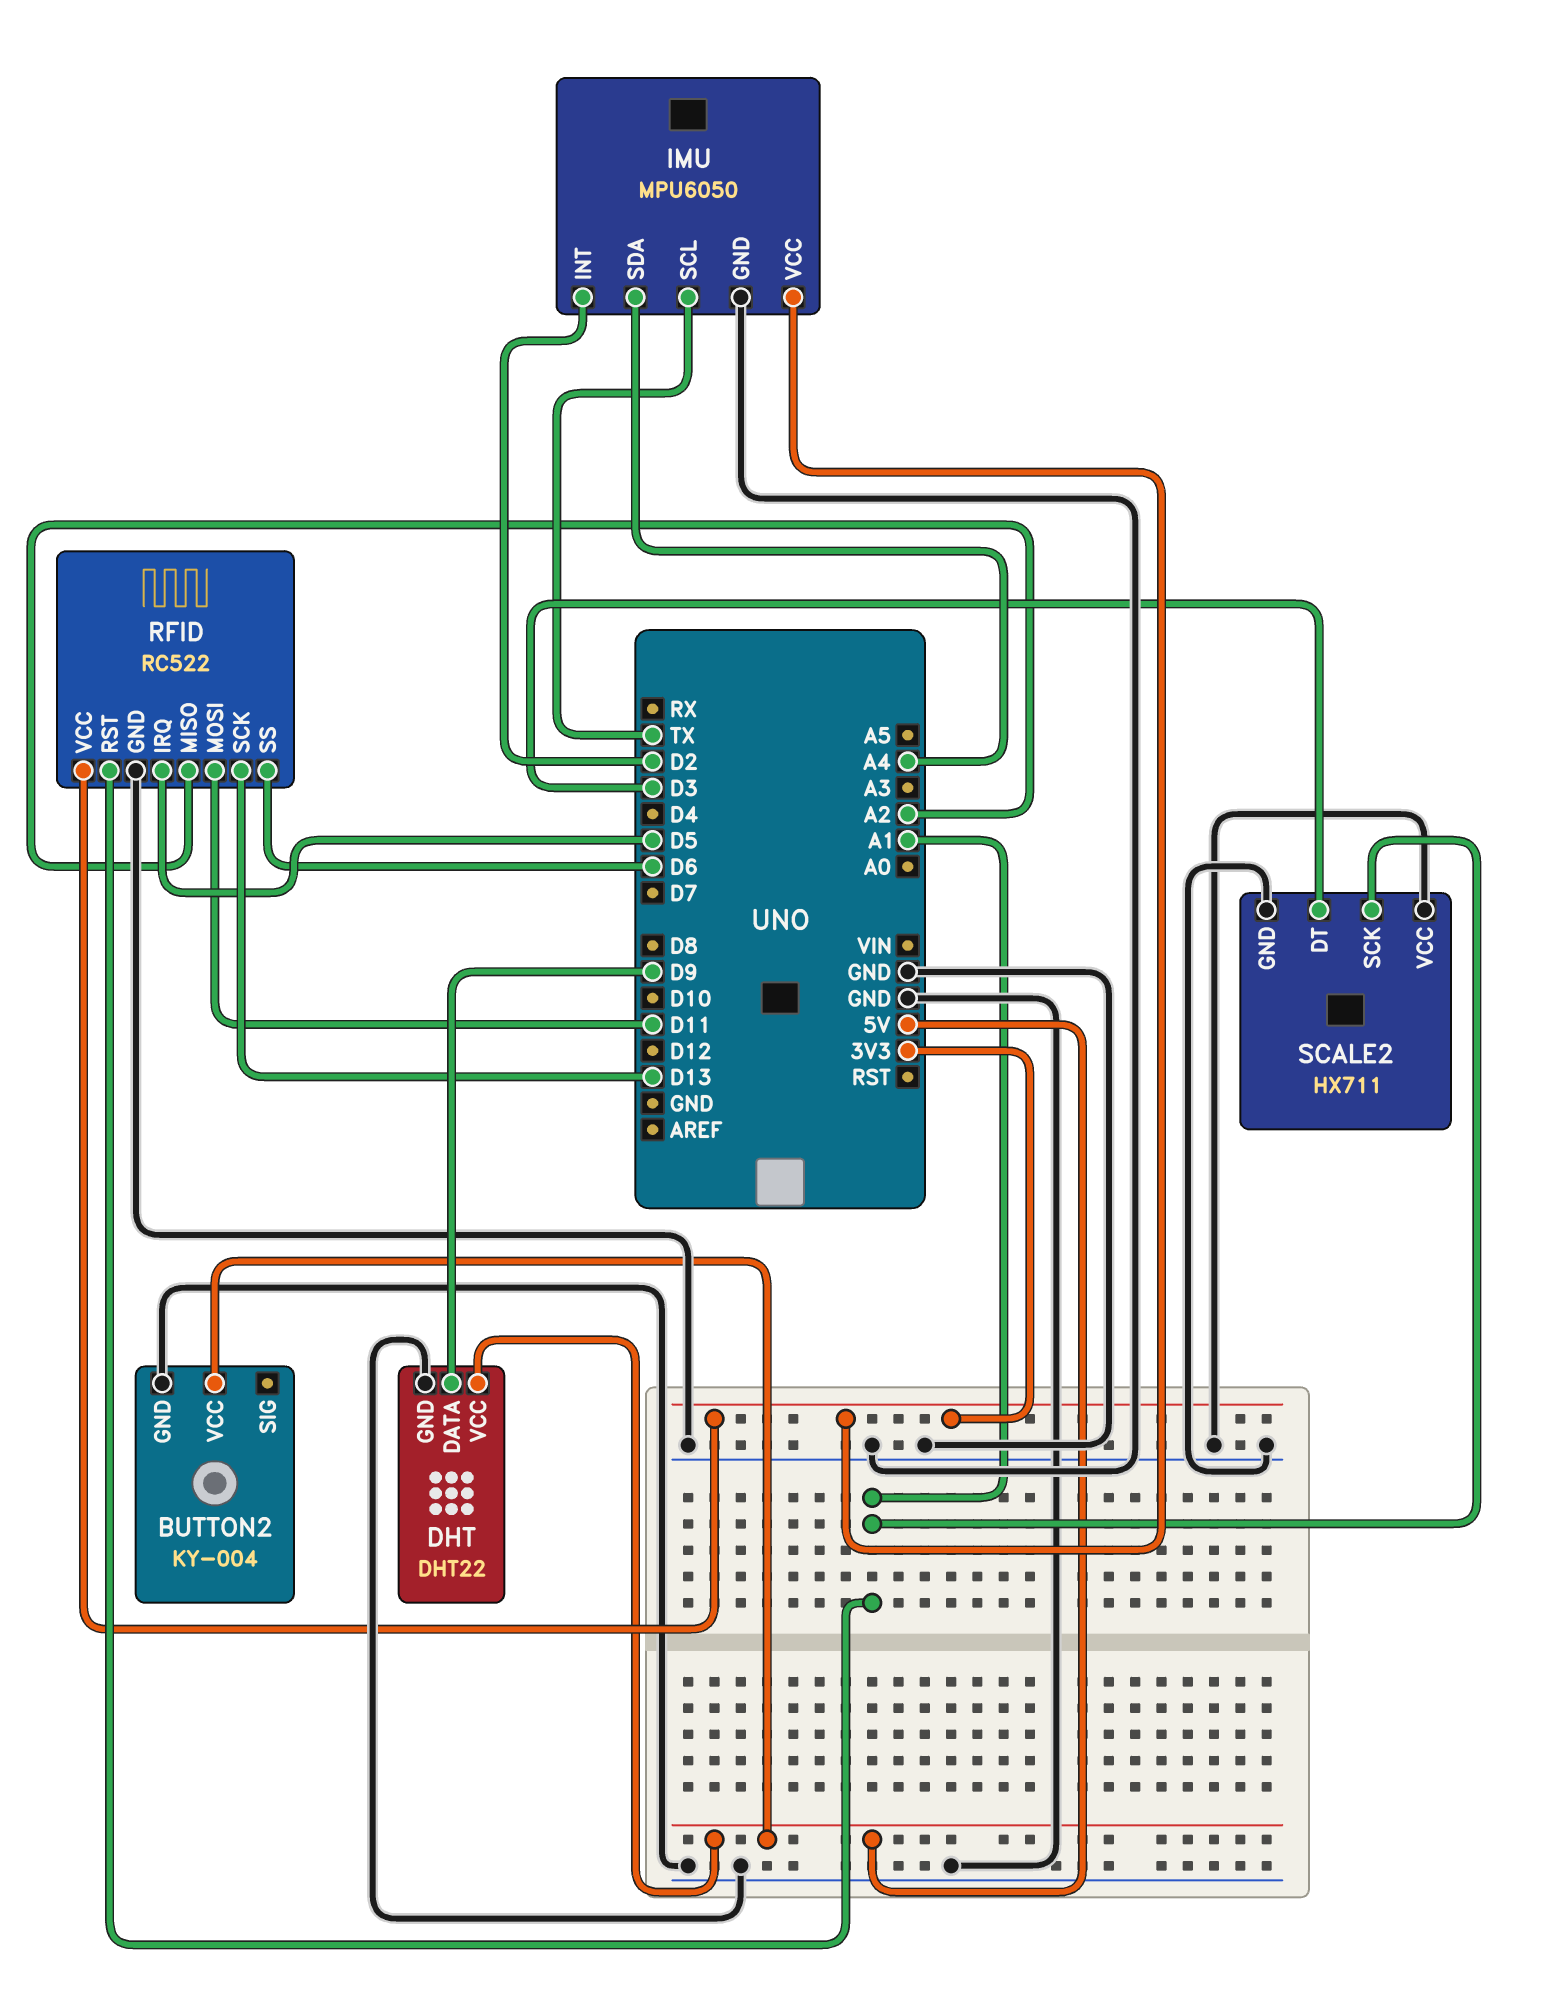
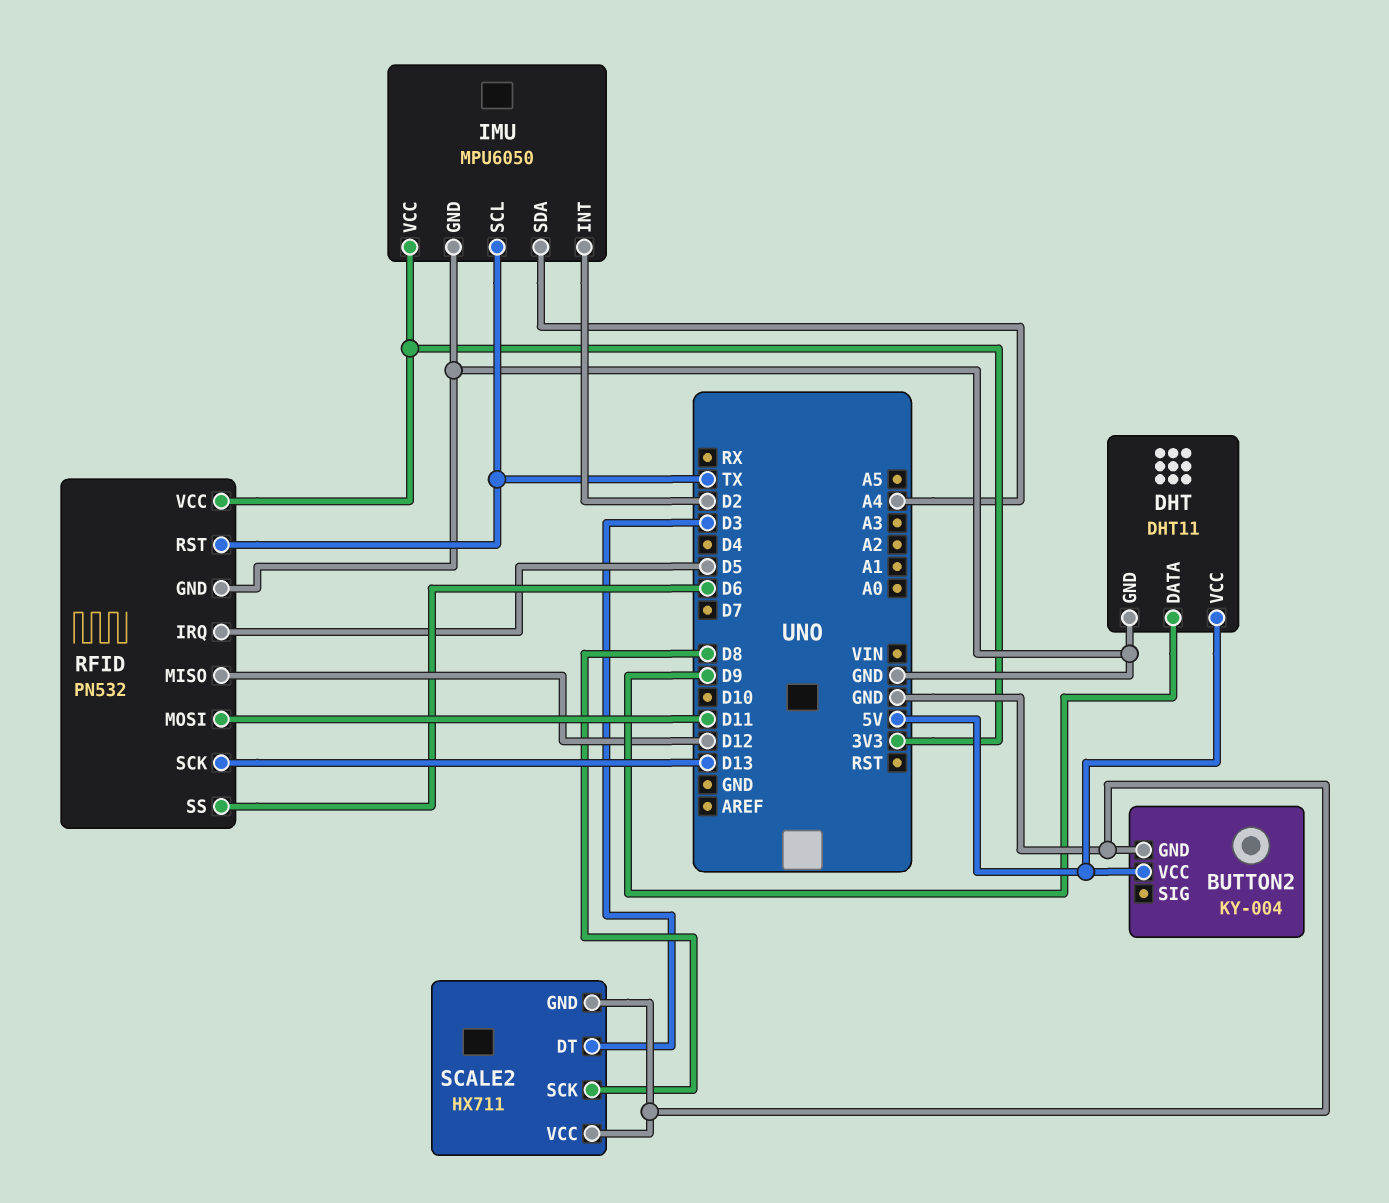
DHT: DHT22 -> DHT11
RFID: RC522 -> PN532
RFID pin MISO: A2 -> D12
RFID pin RST: A1 -> TX
SCALE2 pin SCK: A1 -> D8

